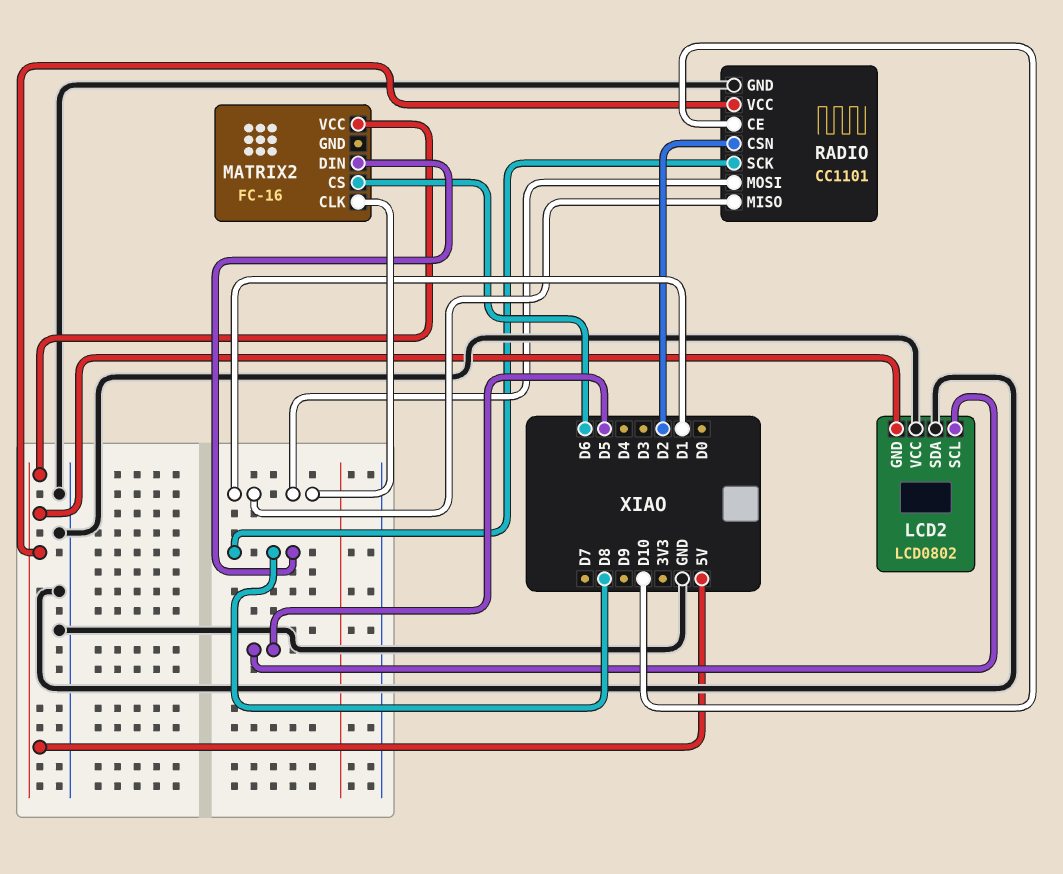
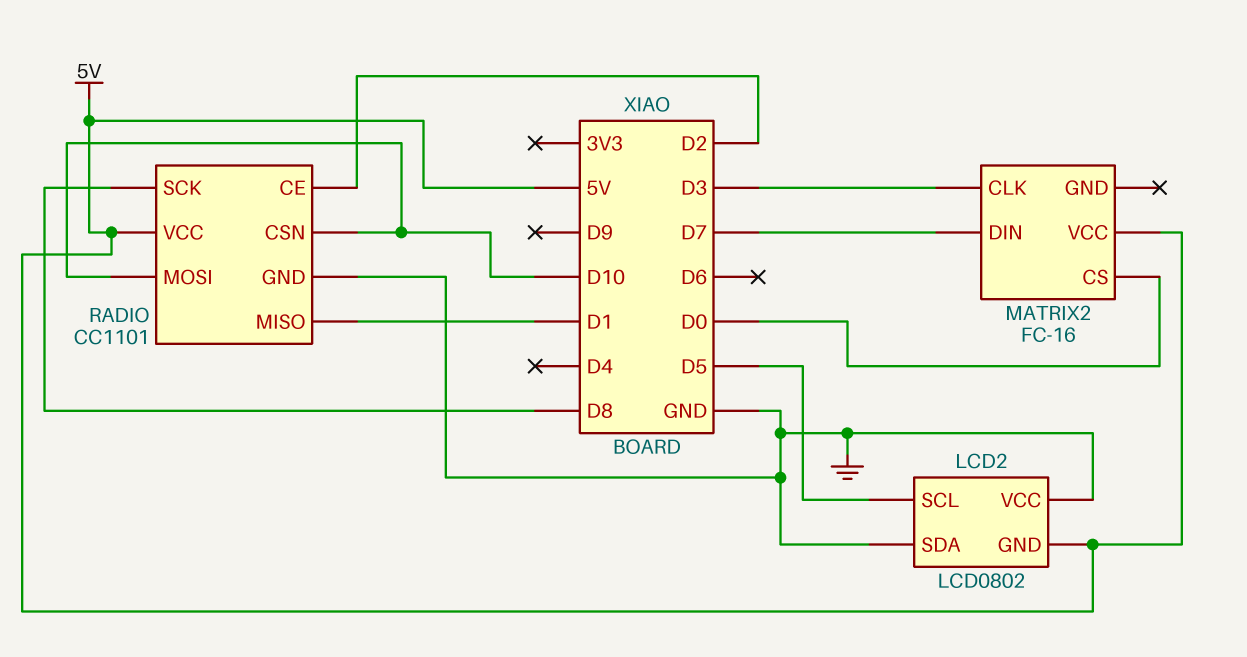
MATRIX2 pin CLK: D1 -> D3
MATRIX2 pin CS: D6 -> D0
MATRIX2 pin DIN: D8 -> D7
RADIO pin CE: D10 -> D2
RADIO pin CSN: D2 -> D10
RADIO pin MOSI: D1 -> D10

